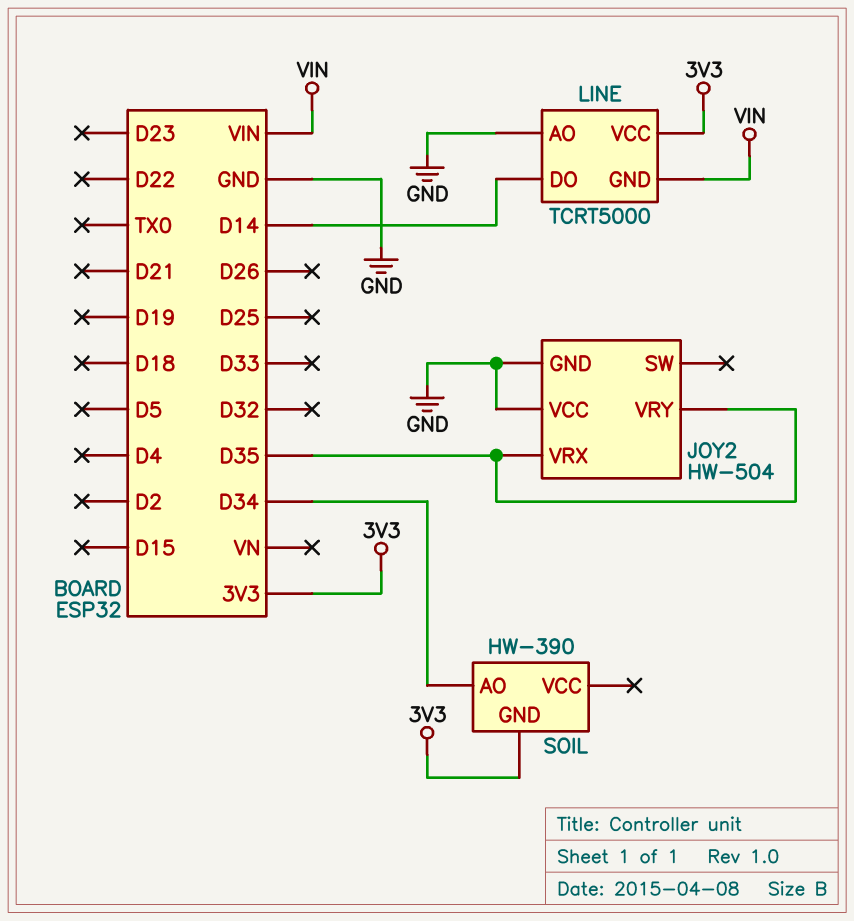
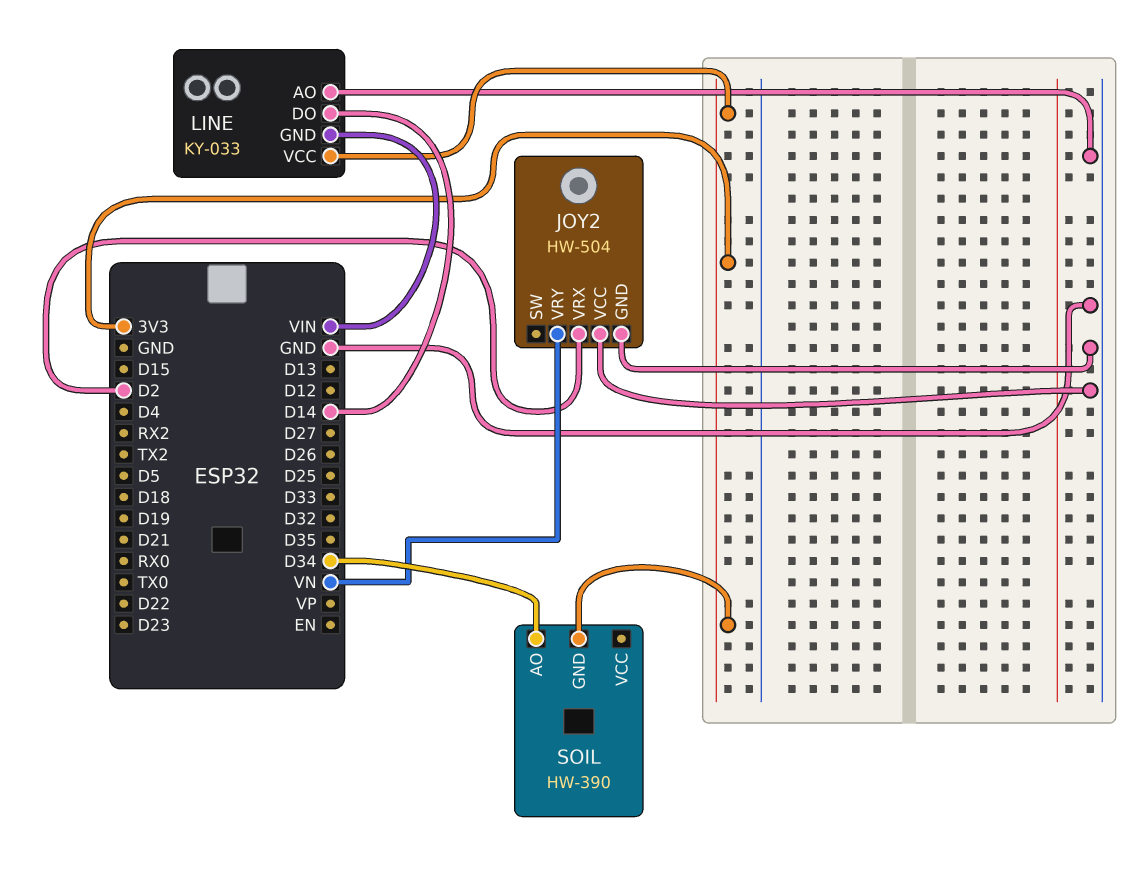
JOY2 pin VRX: D35 -> D2
JOY2 pin VRY: D35 -> VN
LINE: TCRT5000 -> KY-033

